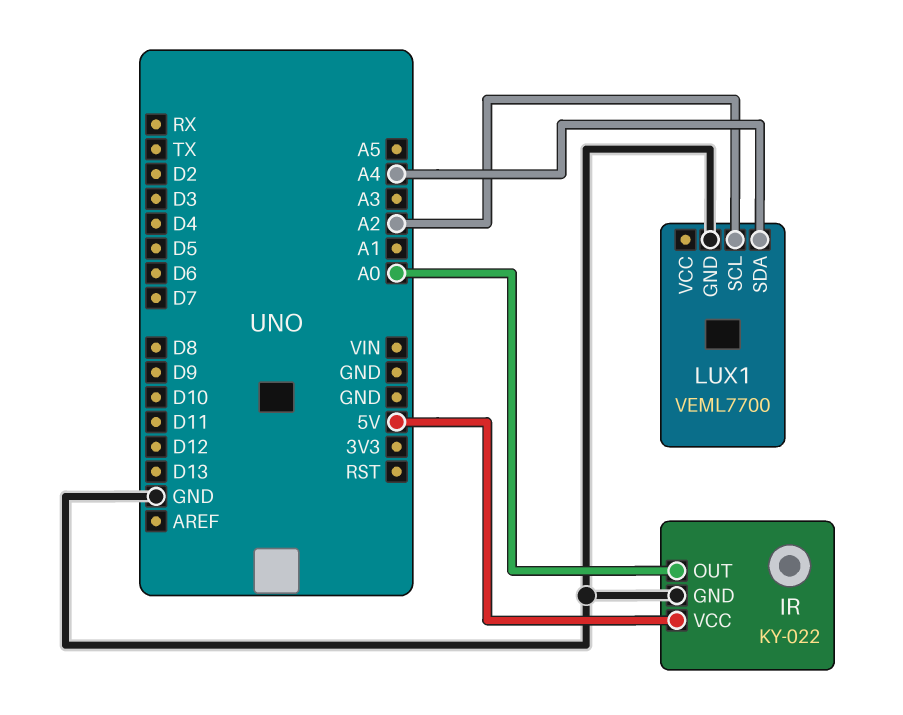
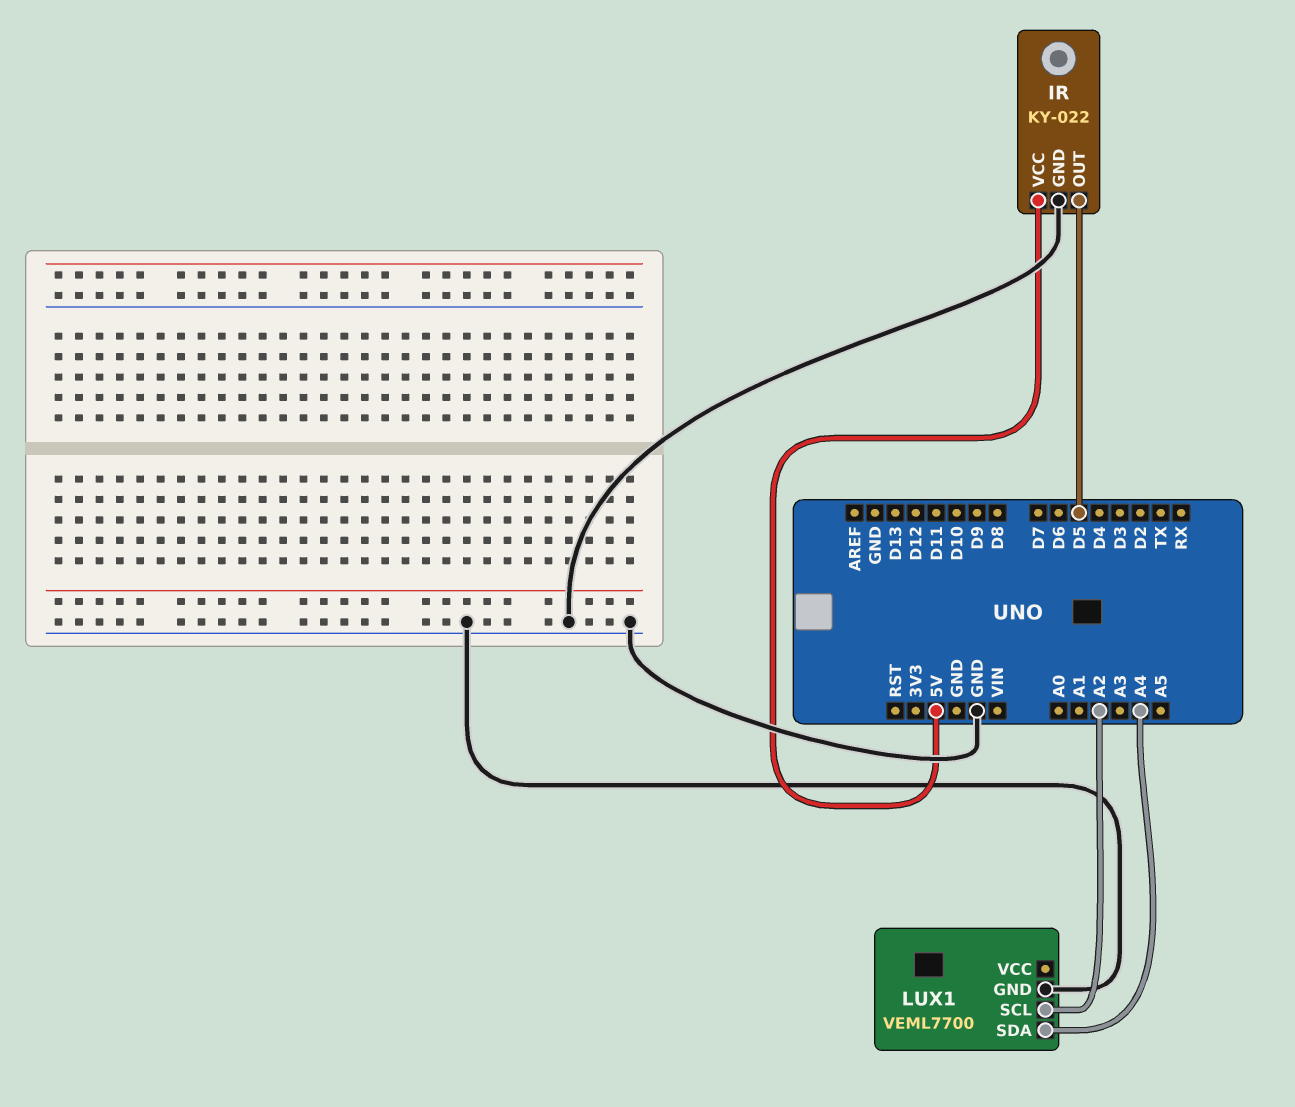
IR pin OUT: A0 -> D5

